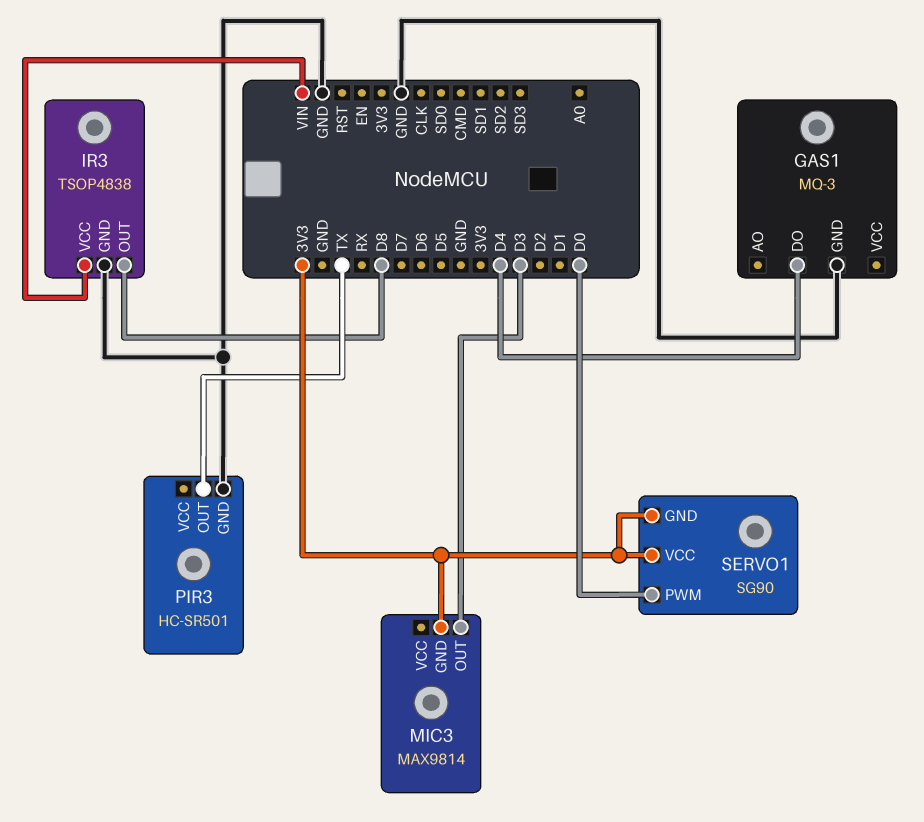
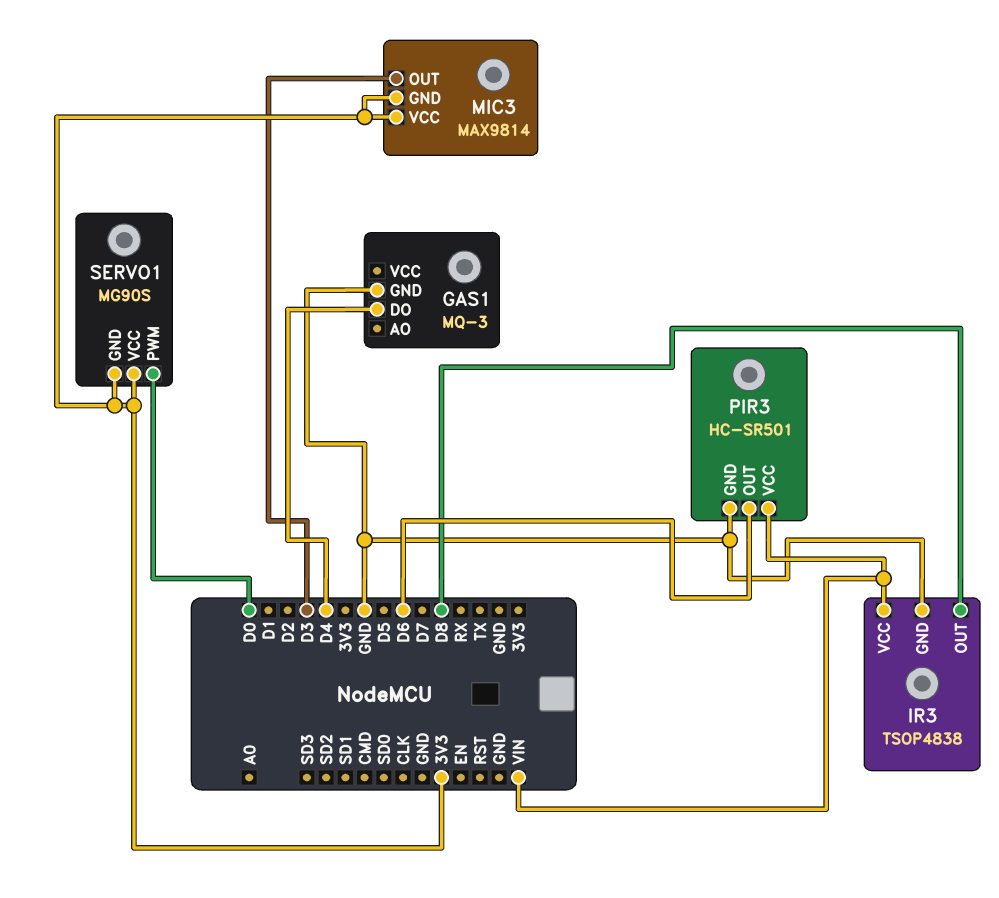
MIC3 pin VCC: none -> 3V3
PIR3 pin OUT: TX -> D6
PIR3 pin VCC: none -> VIN
SERVO1: SG90 -> MG90S

